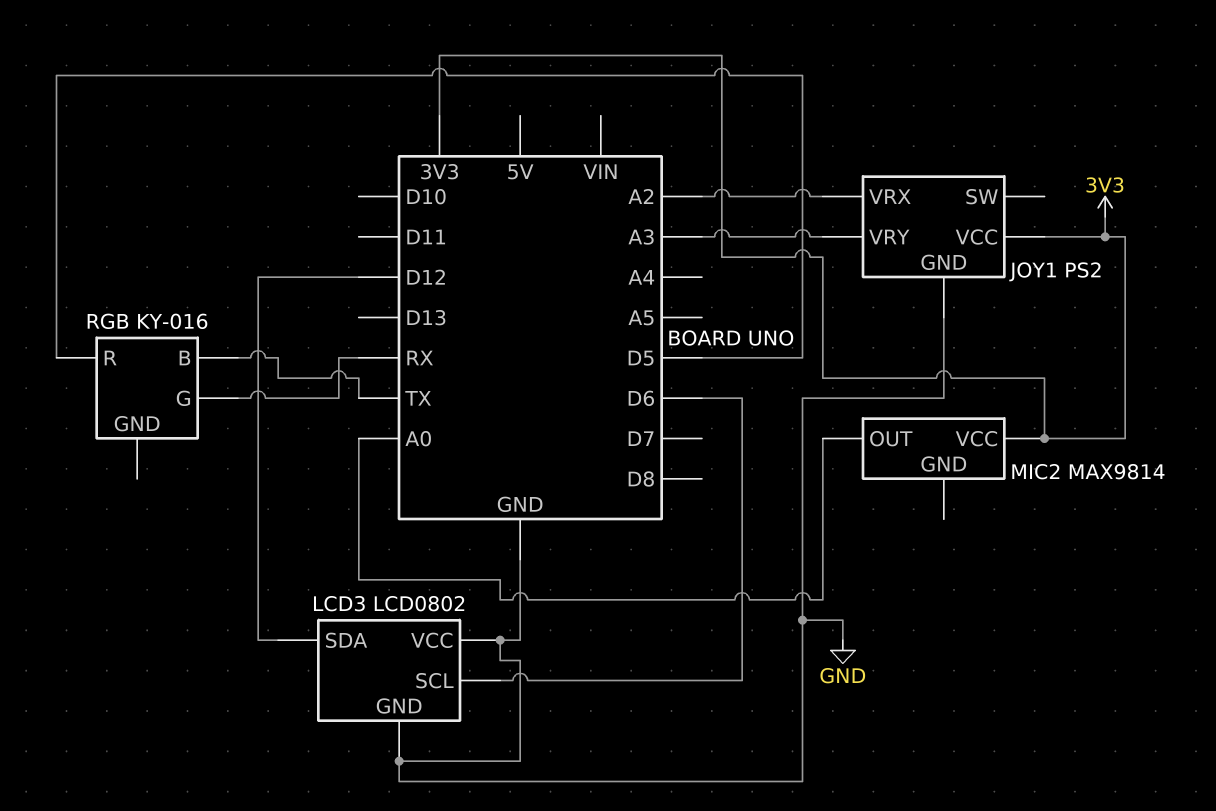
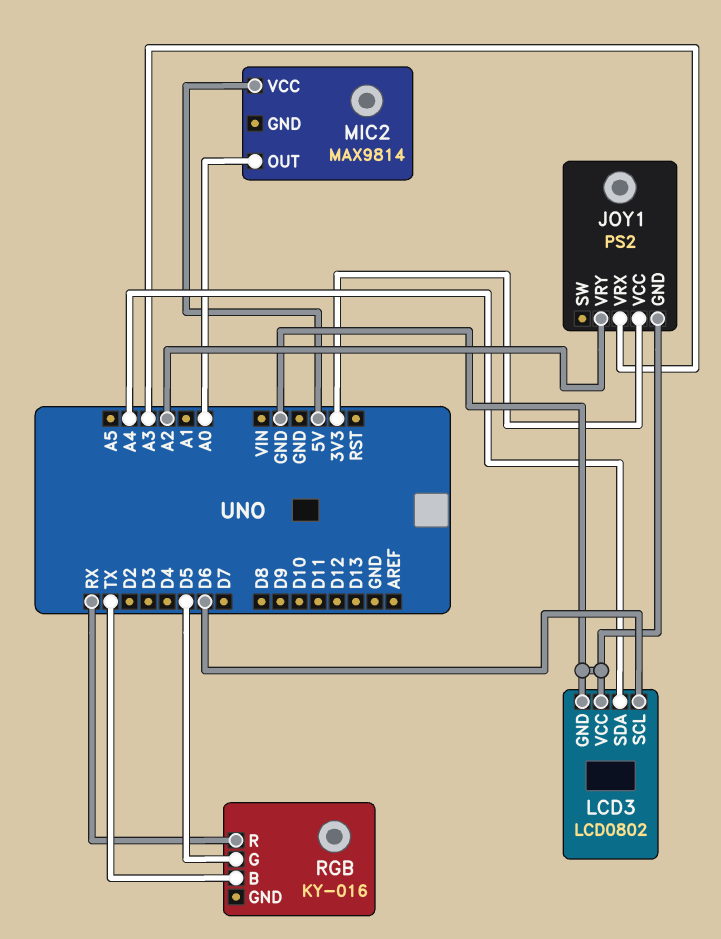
JOY1 pin VRX: A2 -> A3
JOY1 pin VRY: A3 -> A2
LCD3 pin SDA: D12 -> A4
MIC2 pin VCC: 3V3 -> 5V
RGB pin G: RX -> D5
RGB pin R: D5 -> RX

